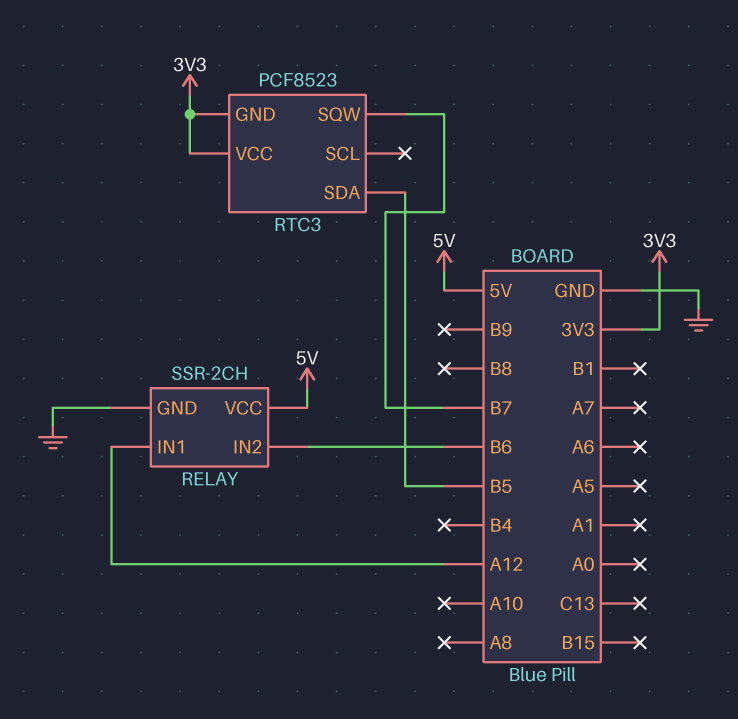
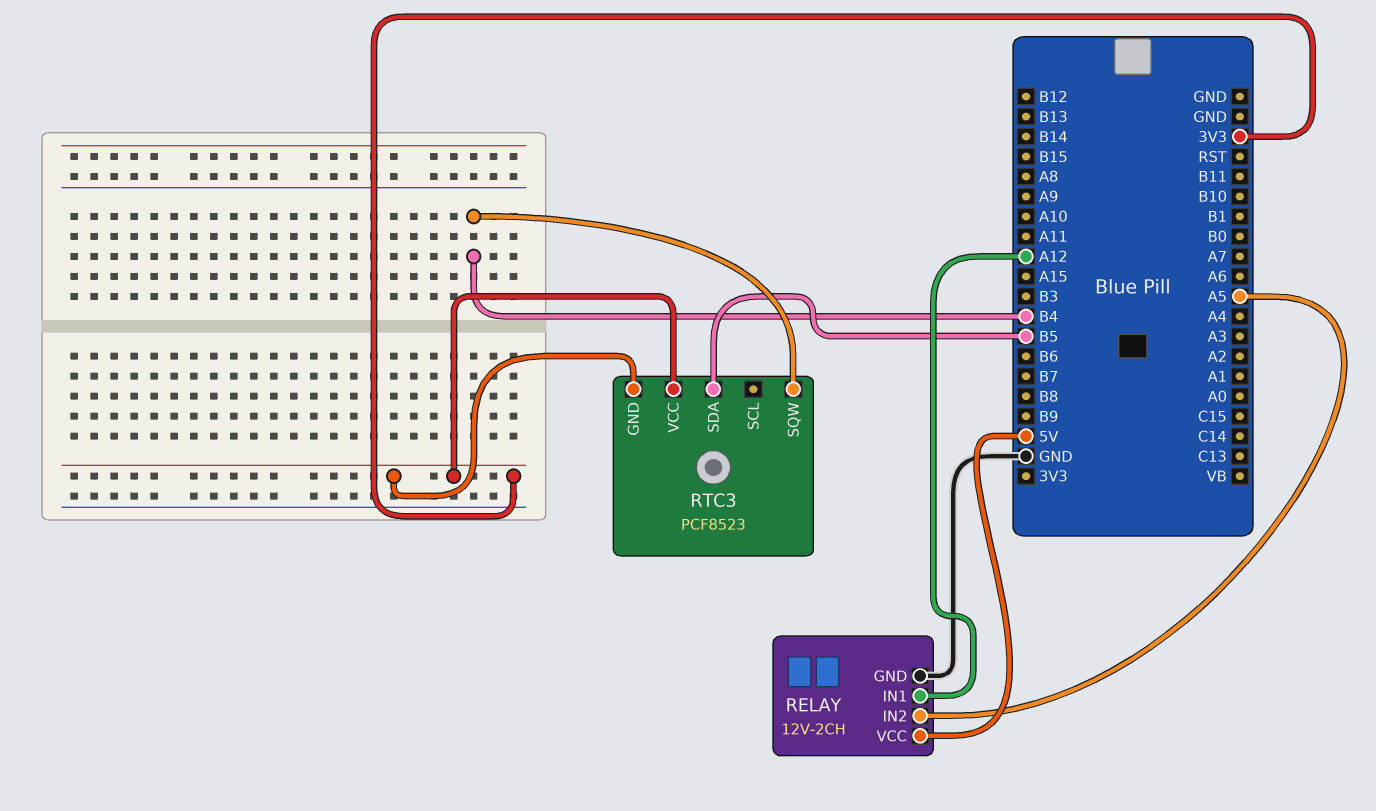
RELAY: SSR-2CH -> 12V-2CH
RELAY pin IN2: B6 -> A5
RTC3 pin SQW: B7 -> B4

